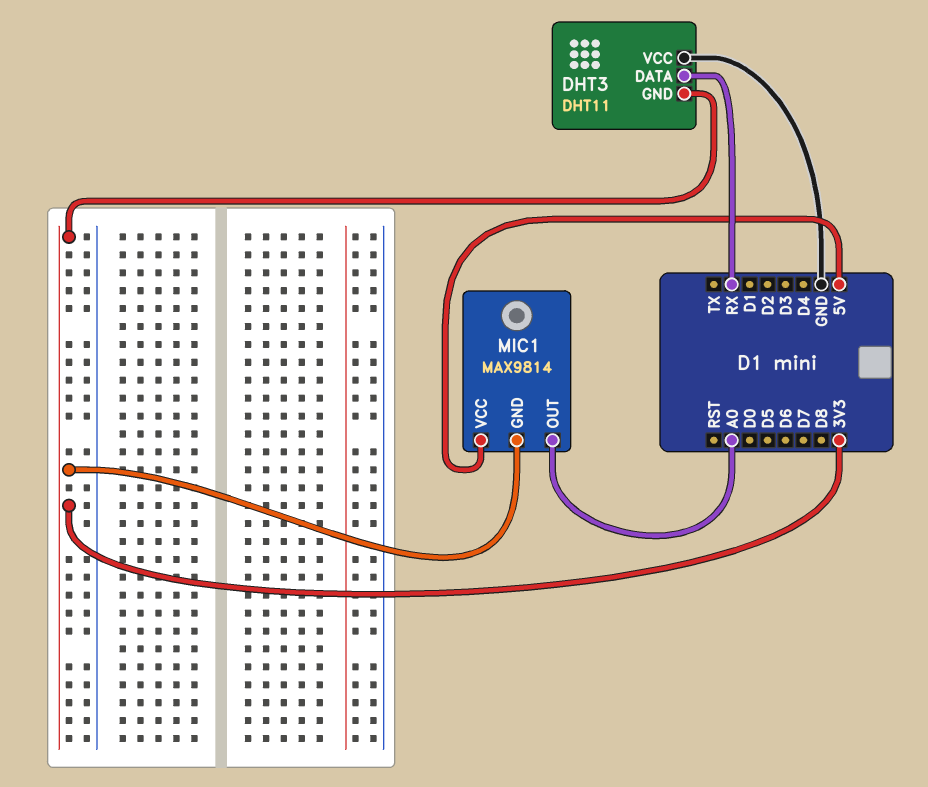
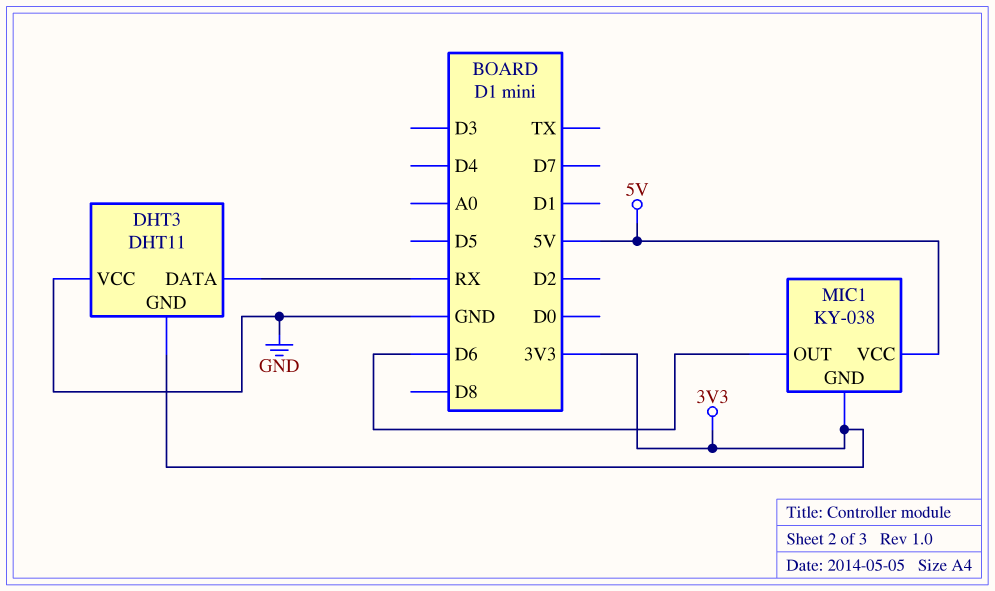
MIC1: MAX9814 -> KY-038
MIC1 pin OUT: A0 -> D6

